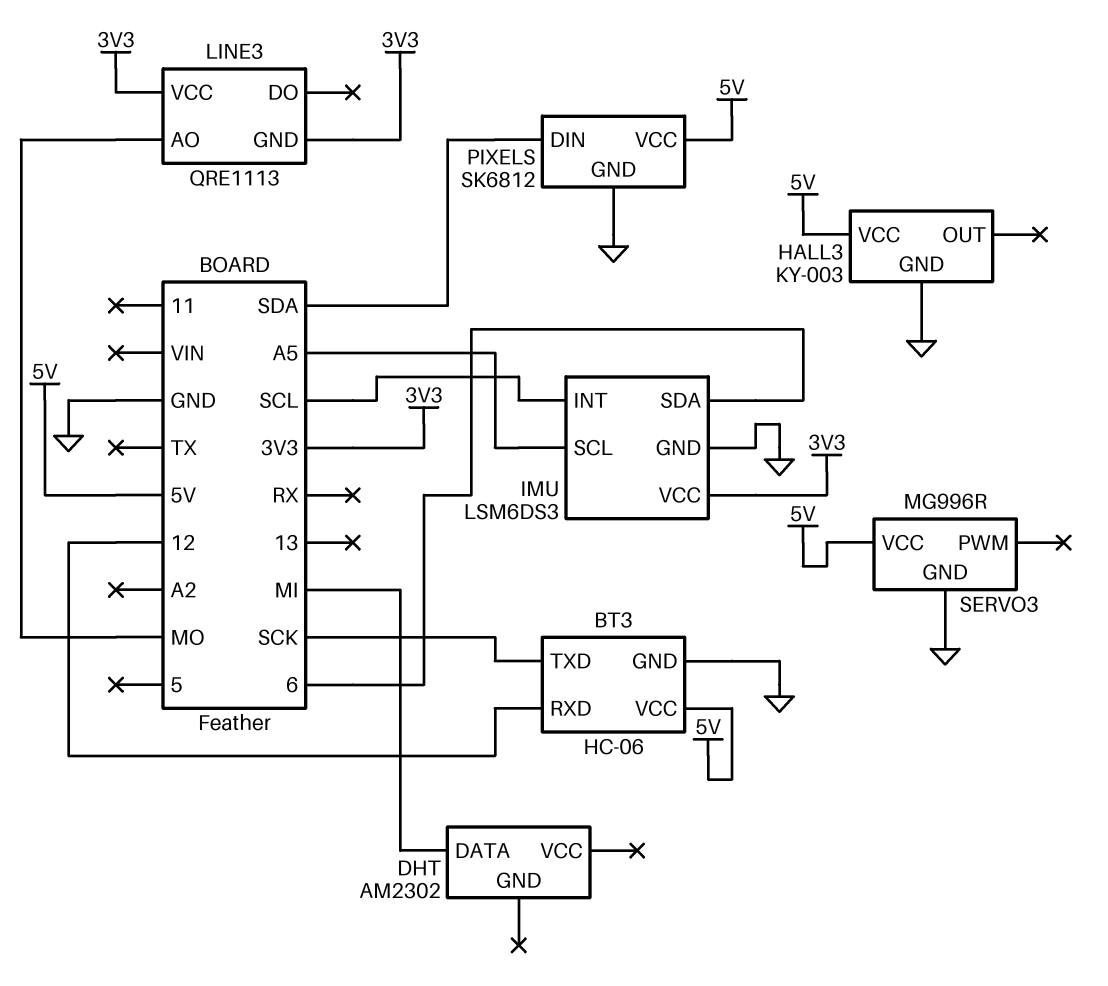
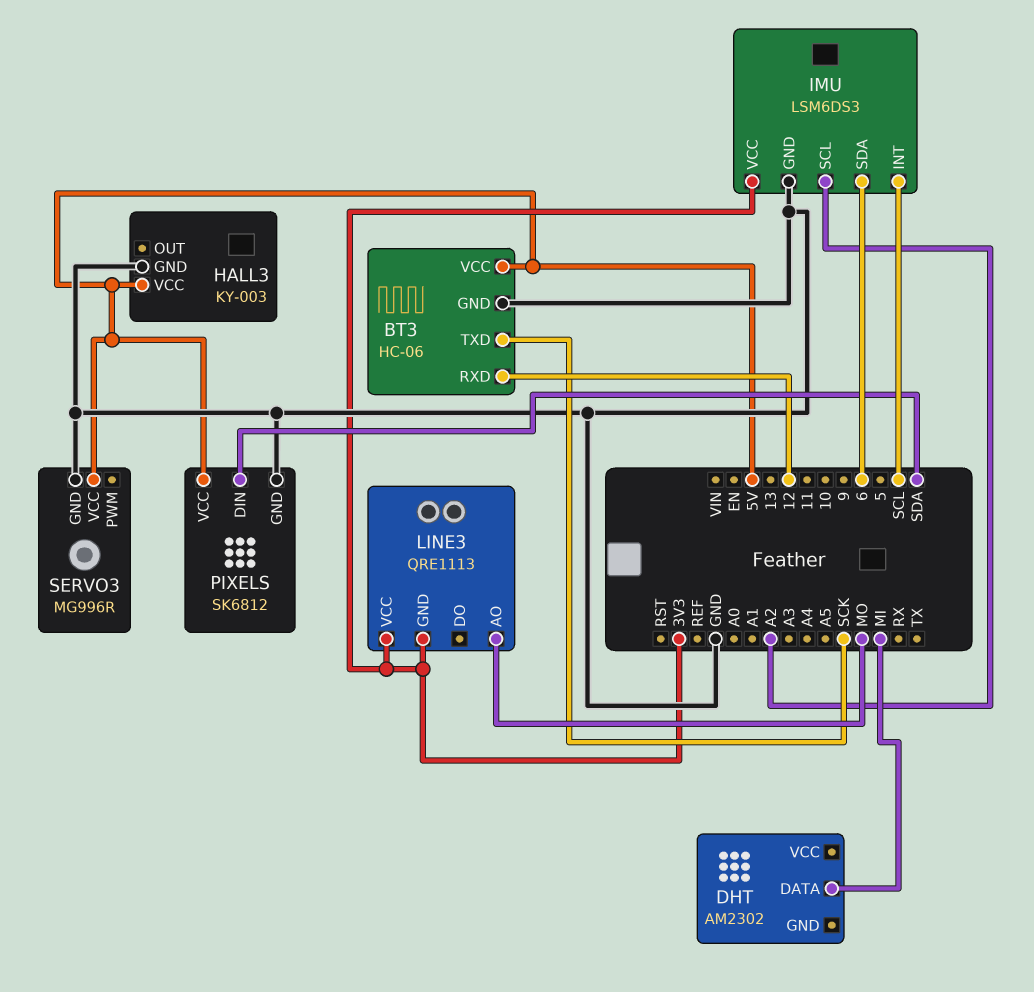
IMU pin SCL: A5 -> A2

